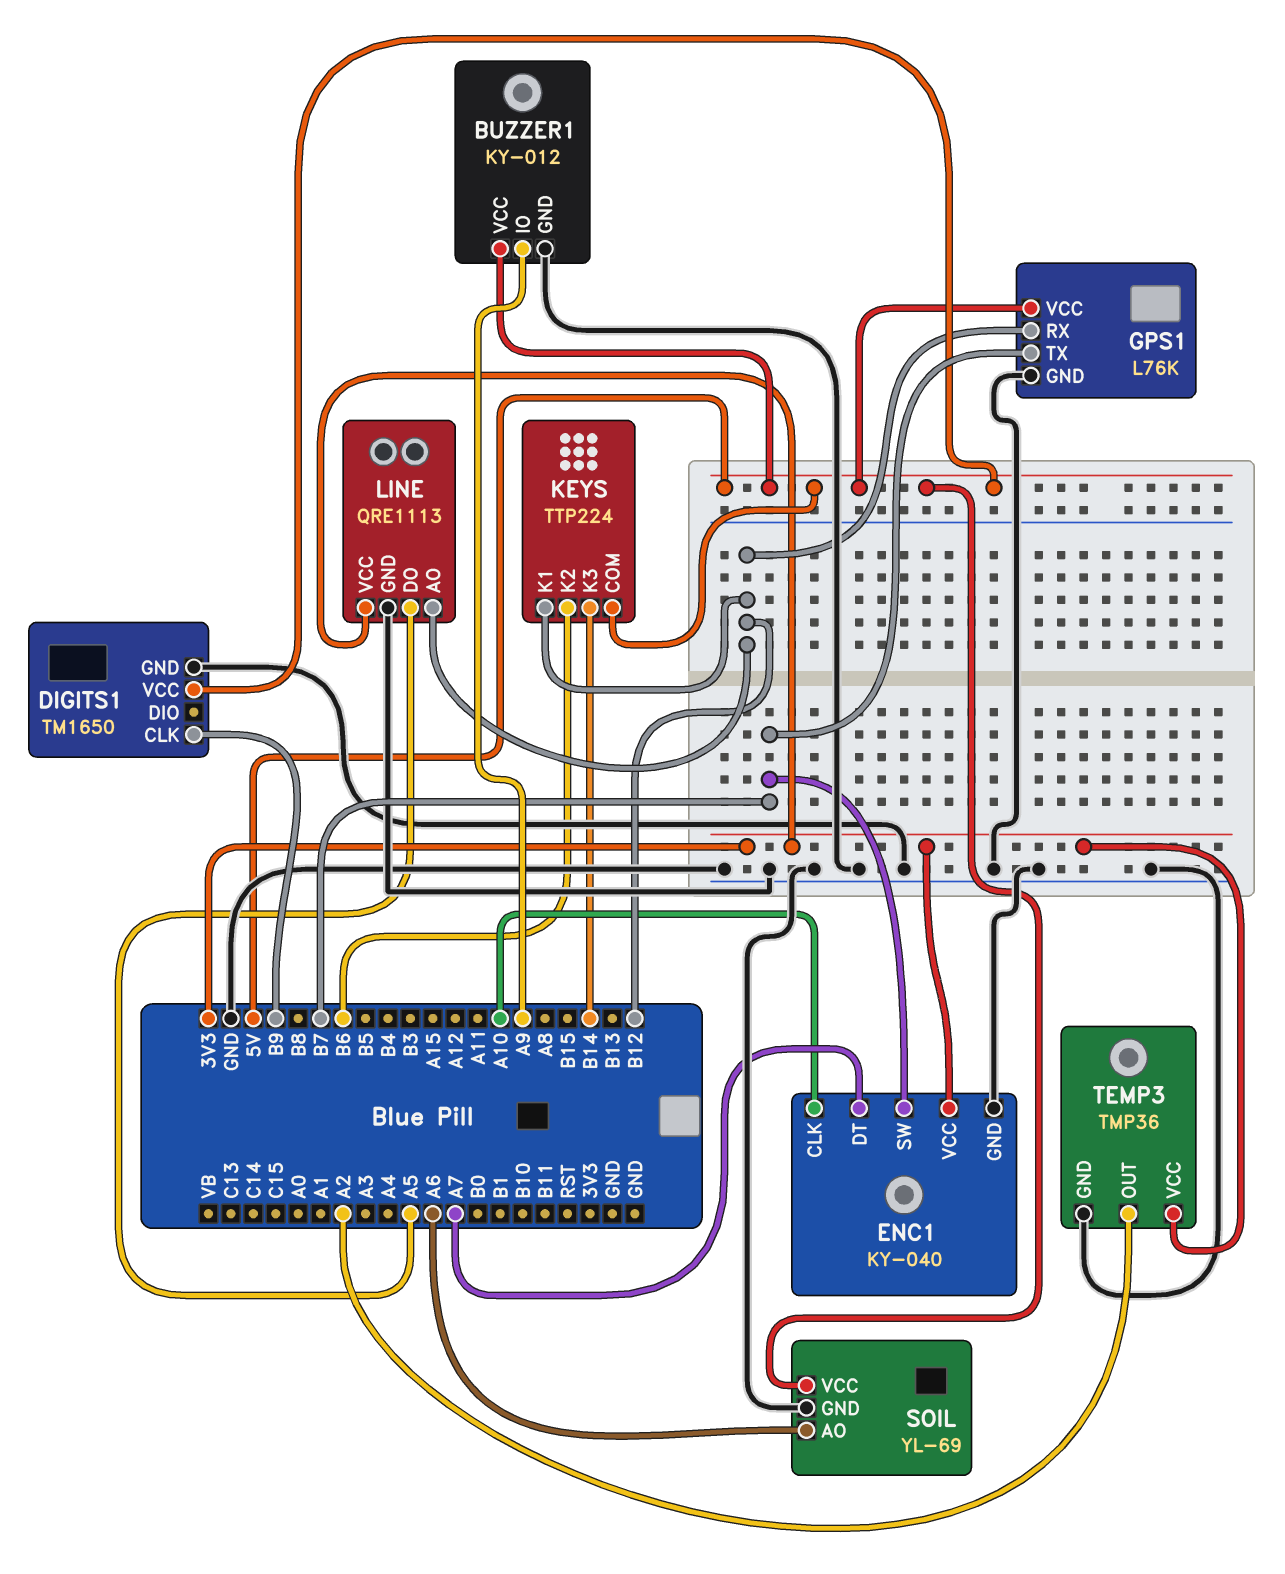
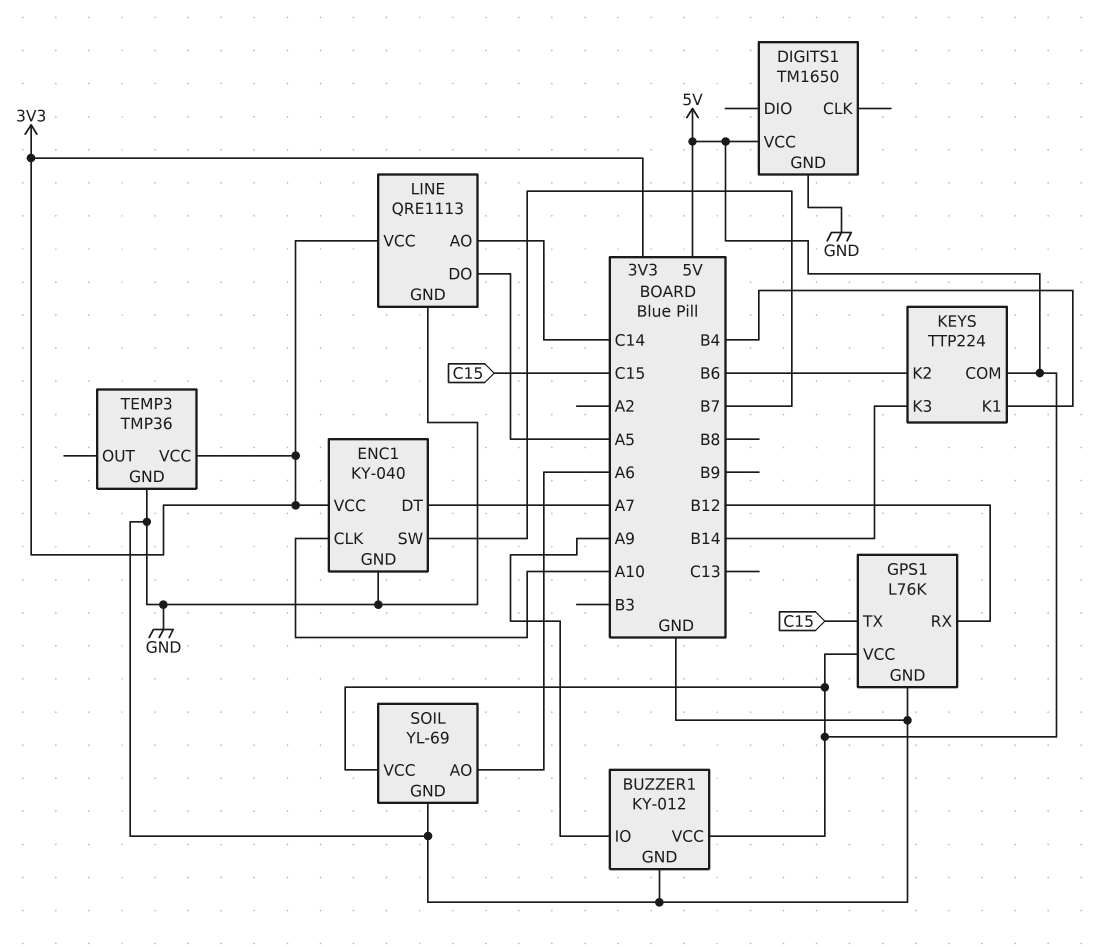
DIGITS1 pin CLK: B9 -> none
GPS1 pin TX: B7 -> C15
KEYS pin K1: B12 -> B4
LINE pin AO: B12 -> C14
TEMP3 pin OUT: A2 -> none

